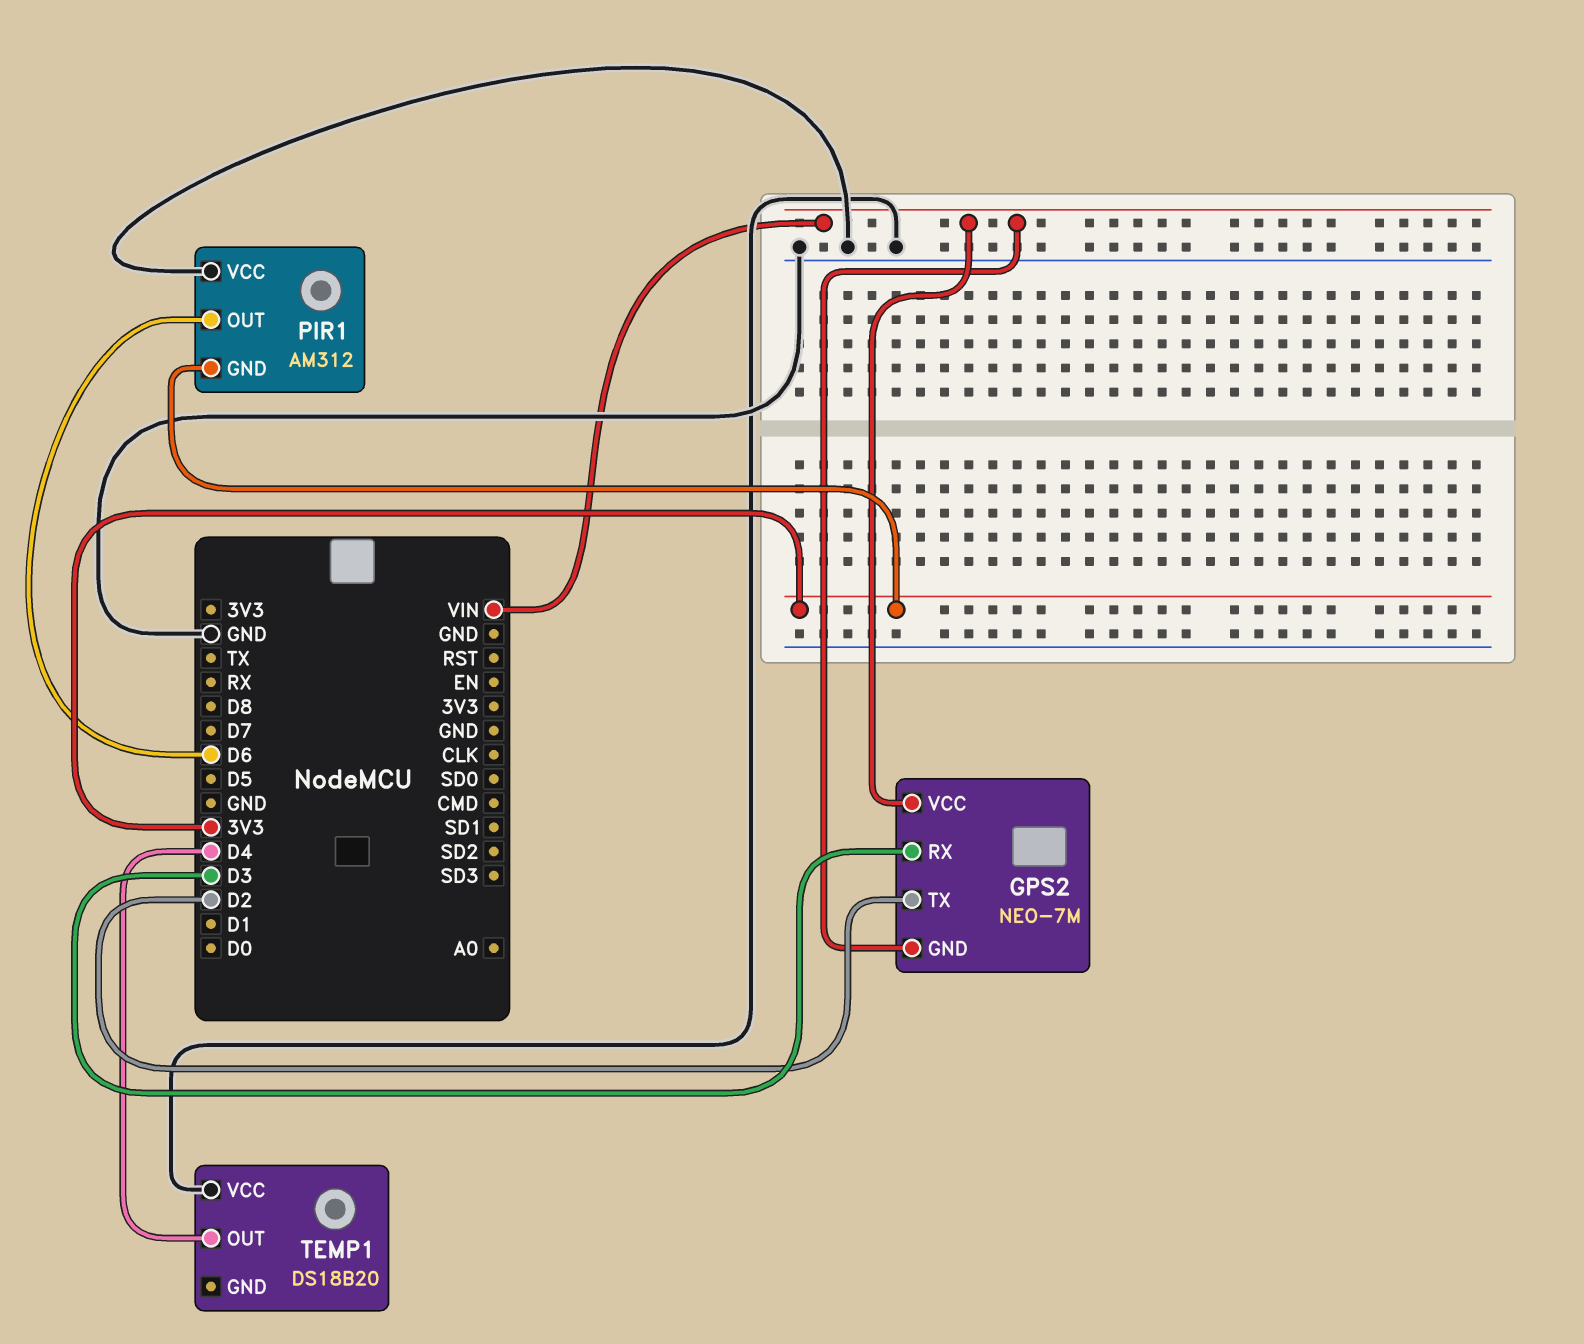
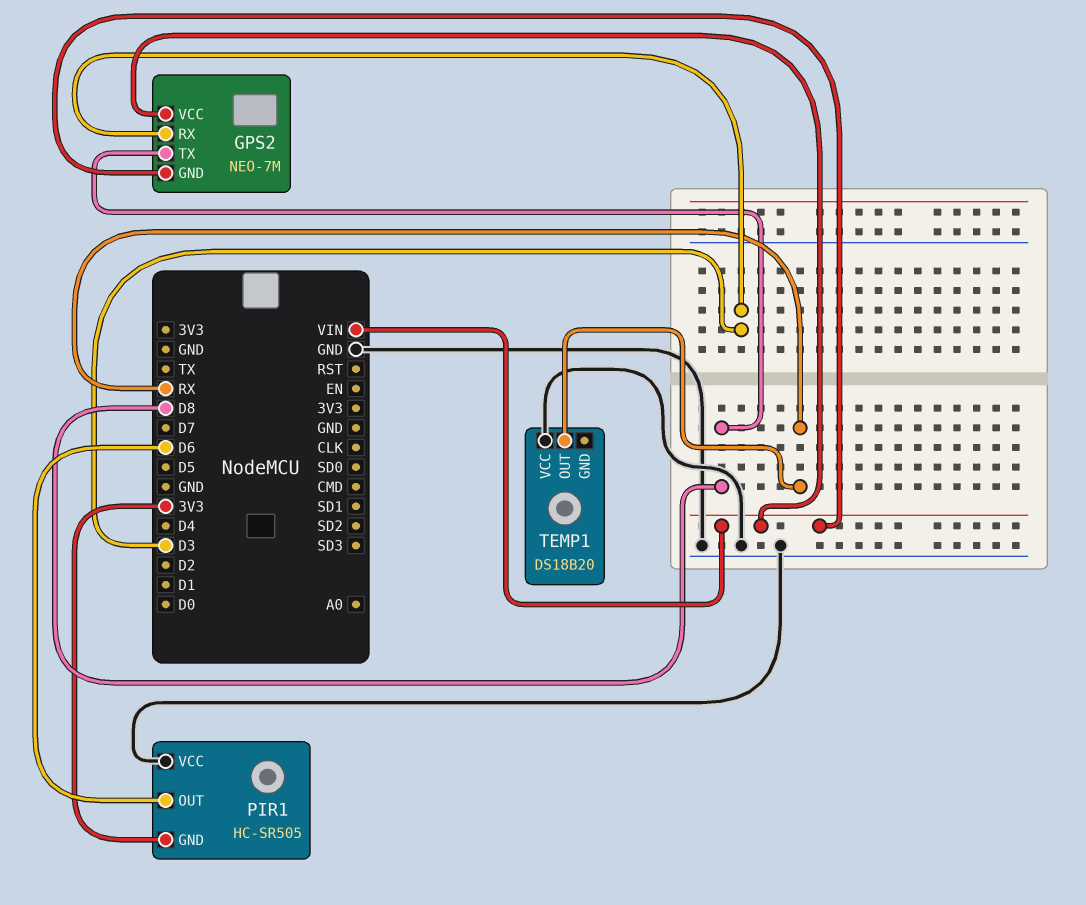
GPS2 pin TX: D2 -> D8
PIR1: AM312 -> HC-SR505
TEMP1 pin OUT: D4 -> RX

